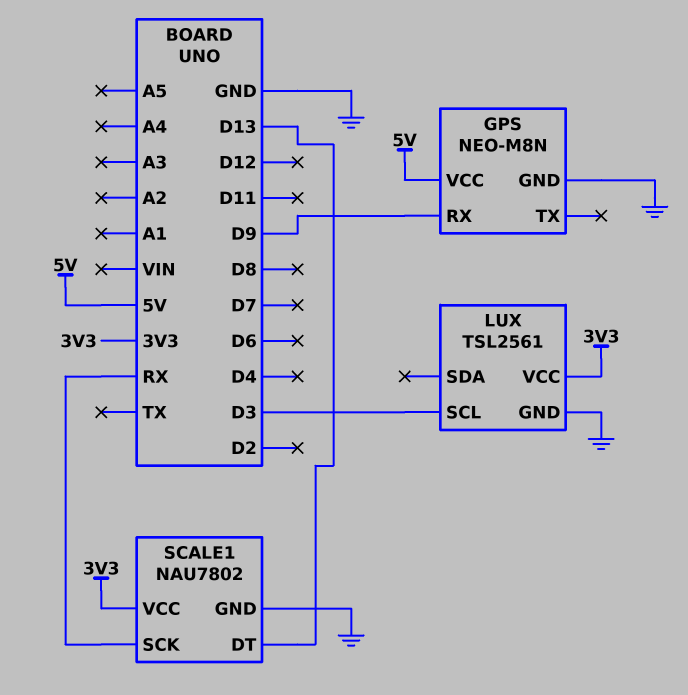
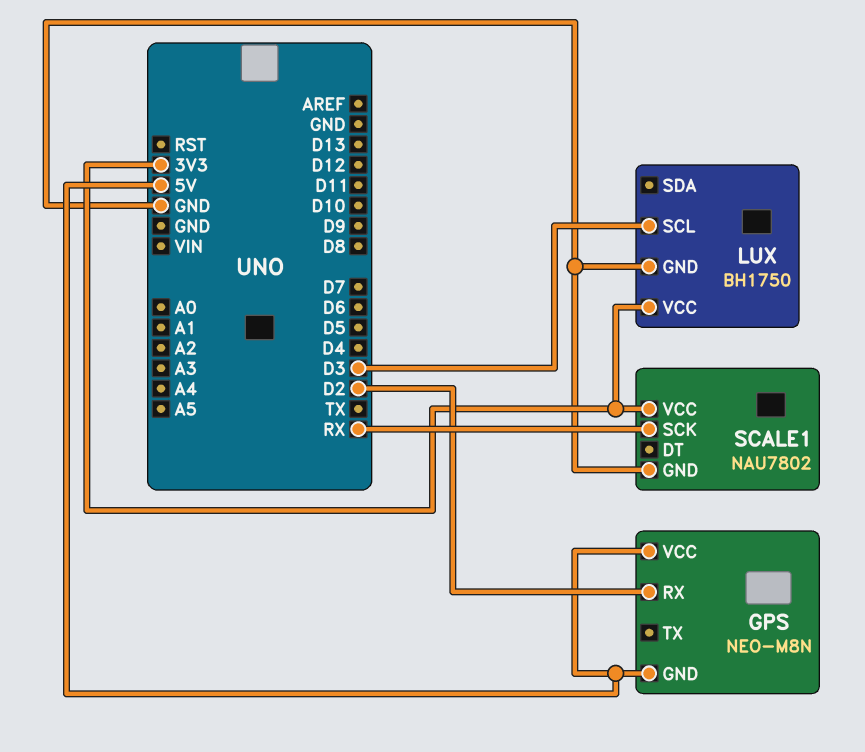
GPS pin GND: GND -> 5V
GPS pin RX: D9 -> D2
LUX: TSL2561 -> BH1750
SCALE1 pin DT: D13 -> none

